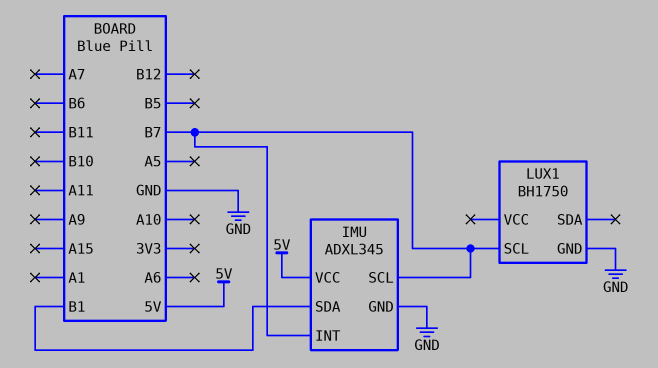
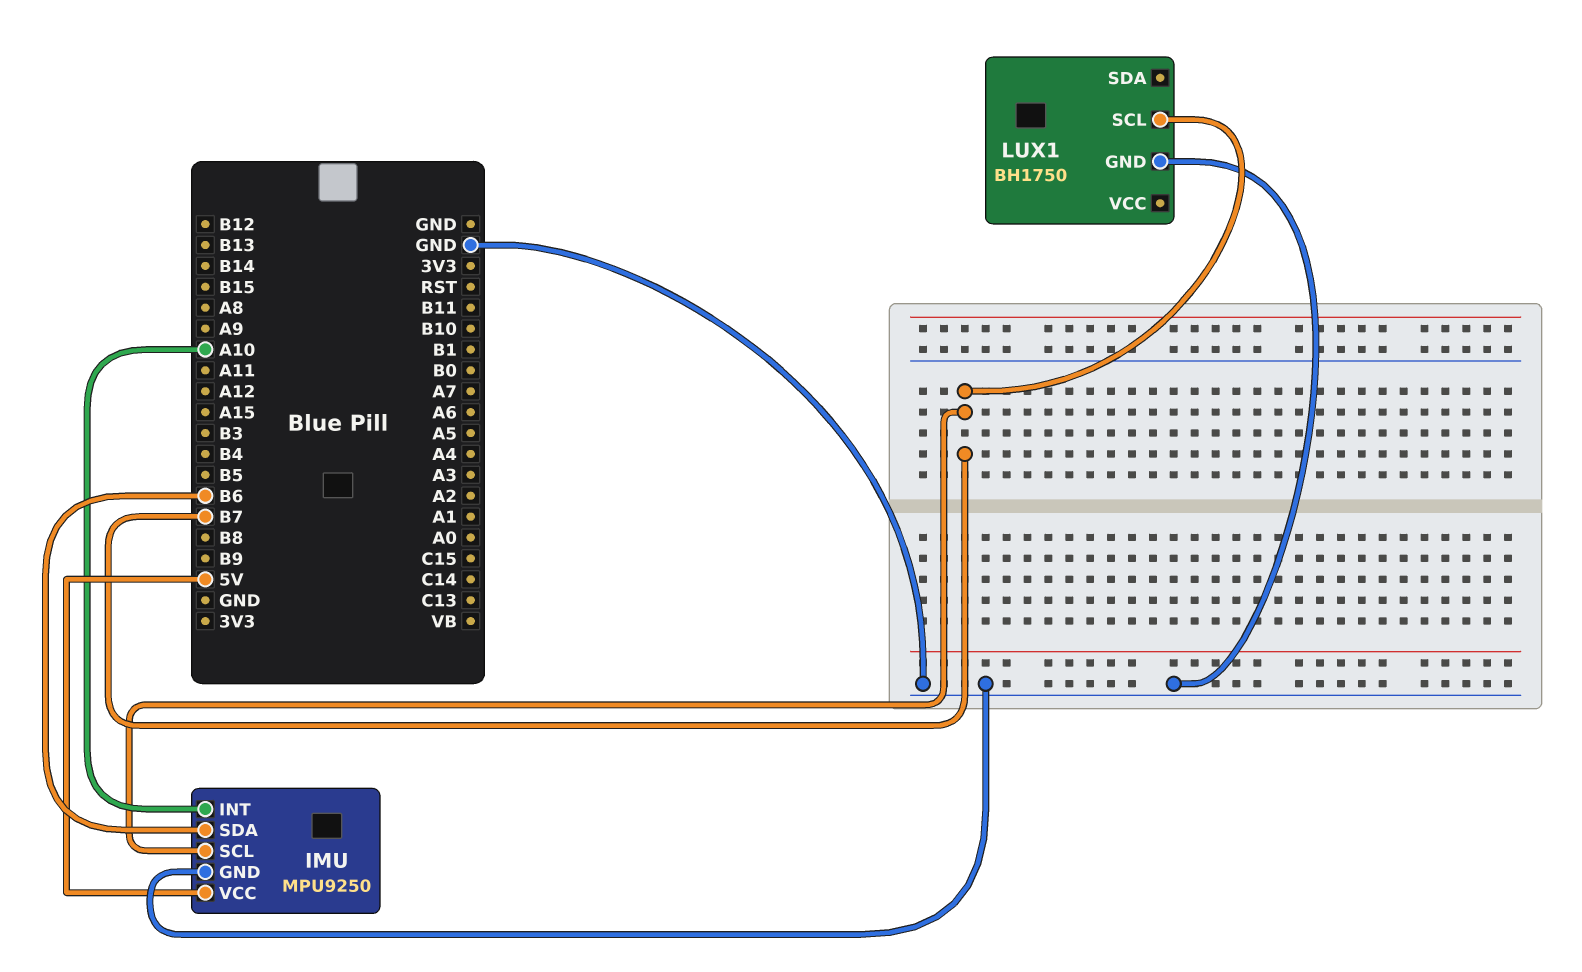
IMU: ADXL345 -> MPU9250
IMU pin INT: B7 -> A10
IMU pin SDA: B1 -> B6

